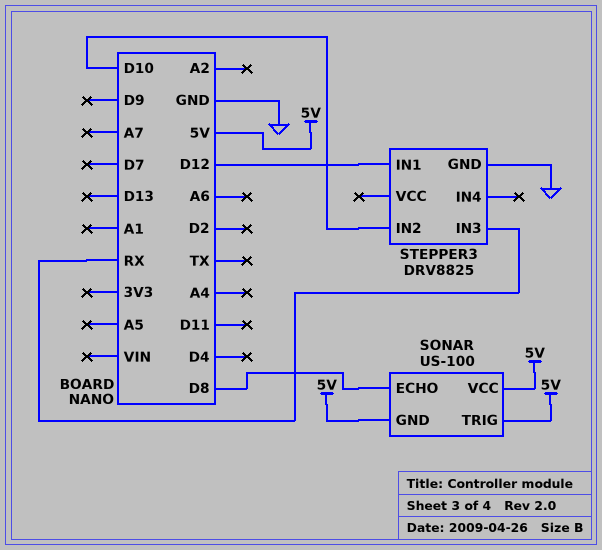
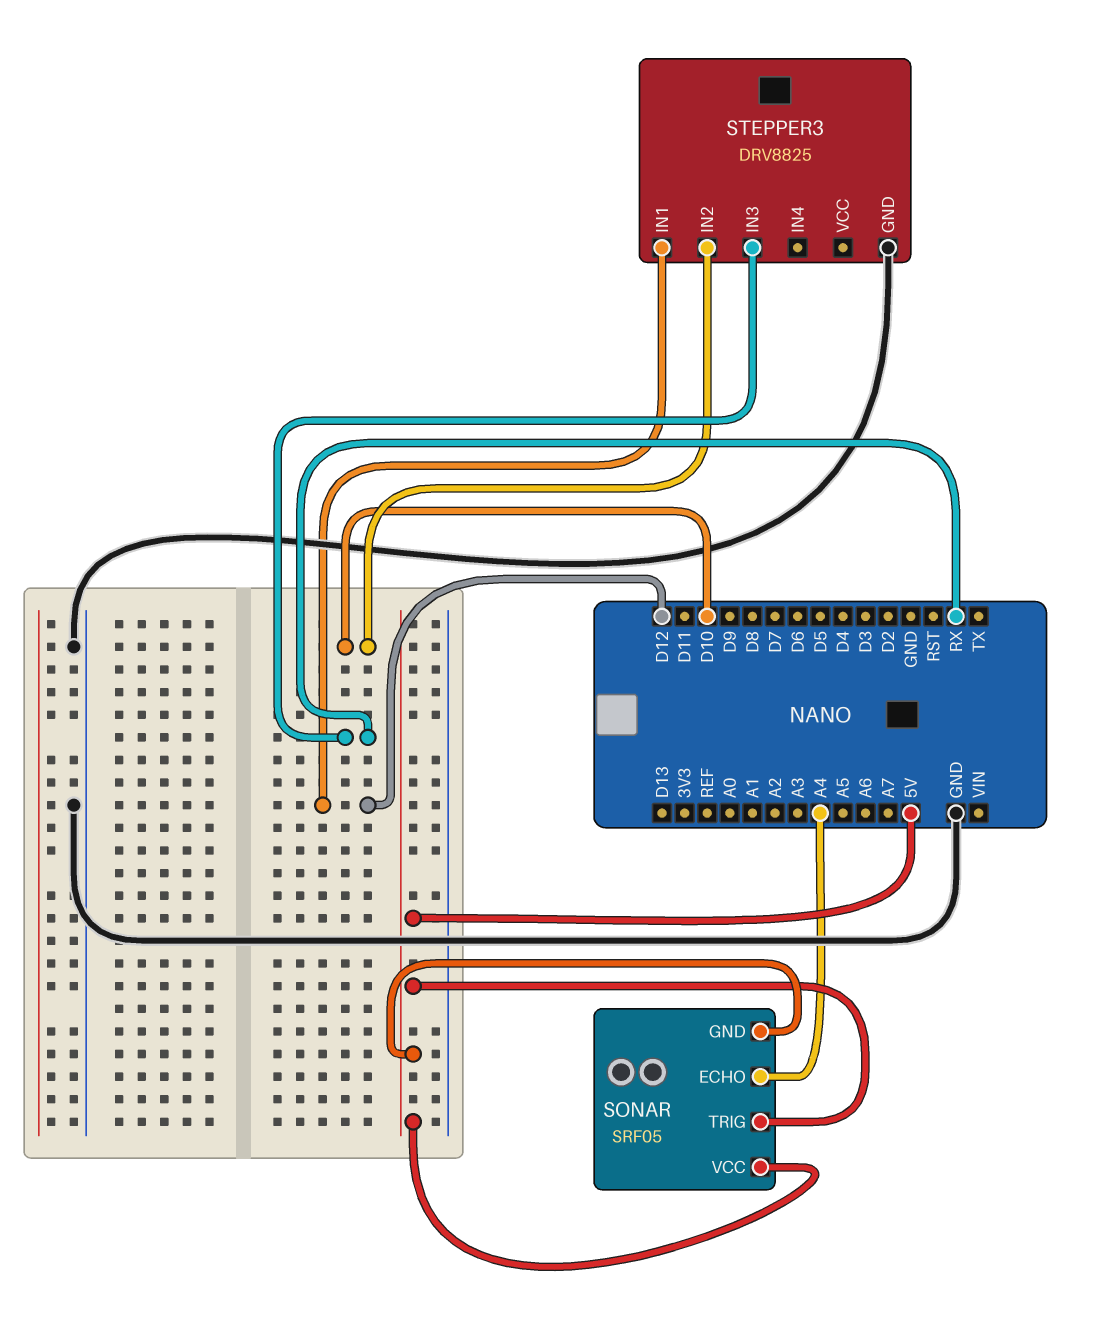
SONAR: US-100 -> SRF05
SONAR pin ECHO: D8 -> A4

